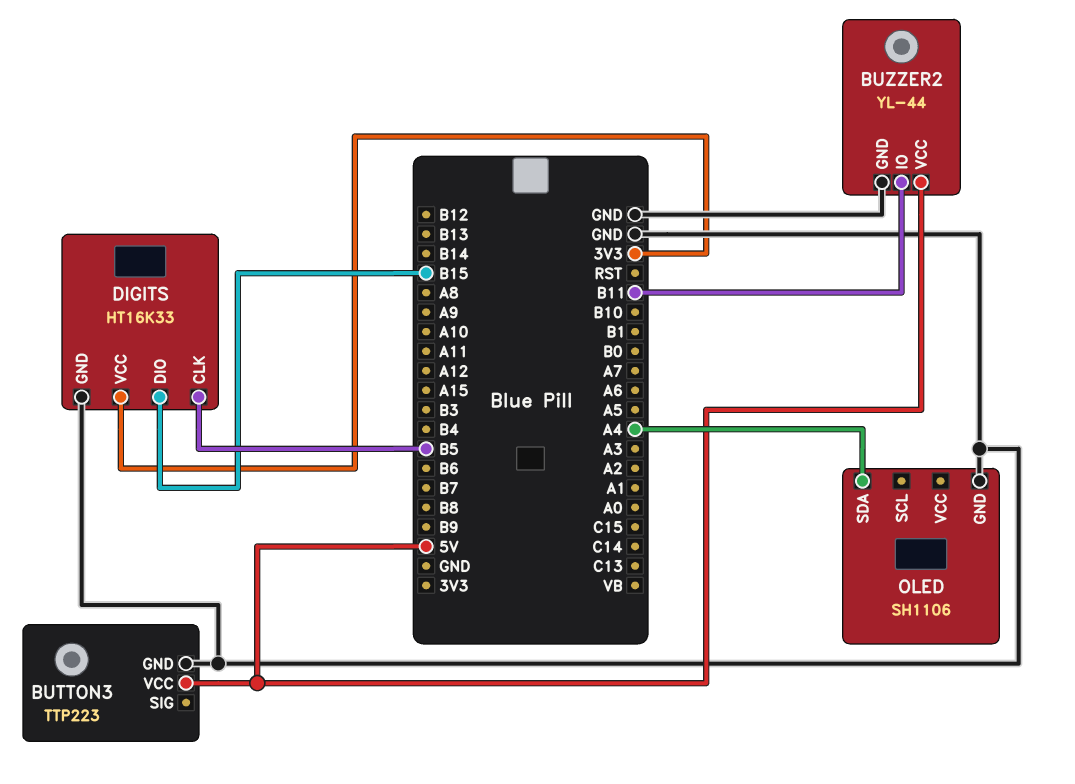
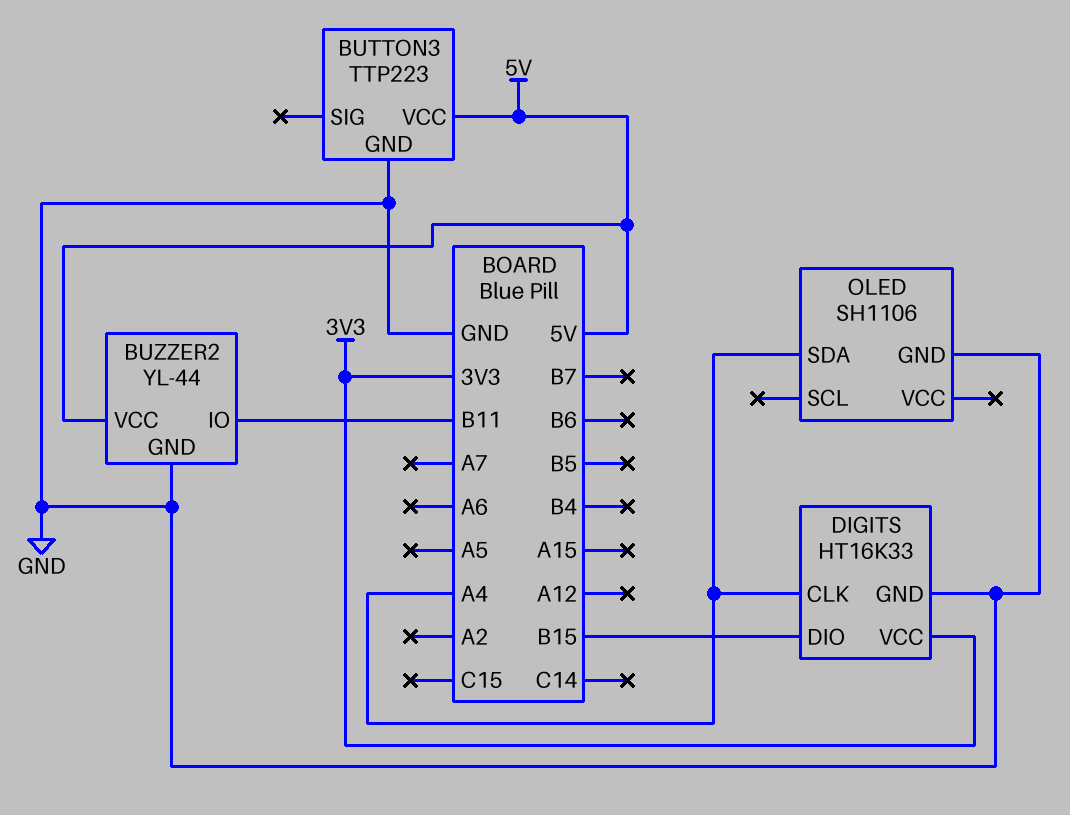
DIGITS pin CLK: B5 -> A4

